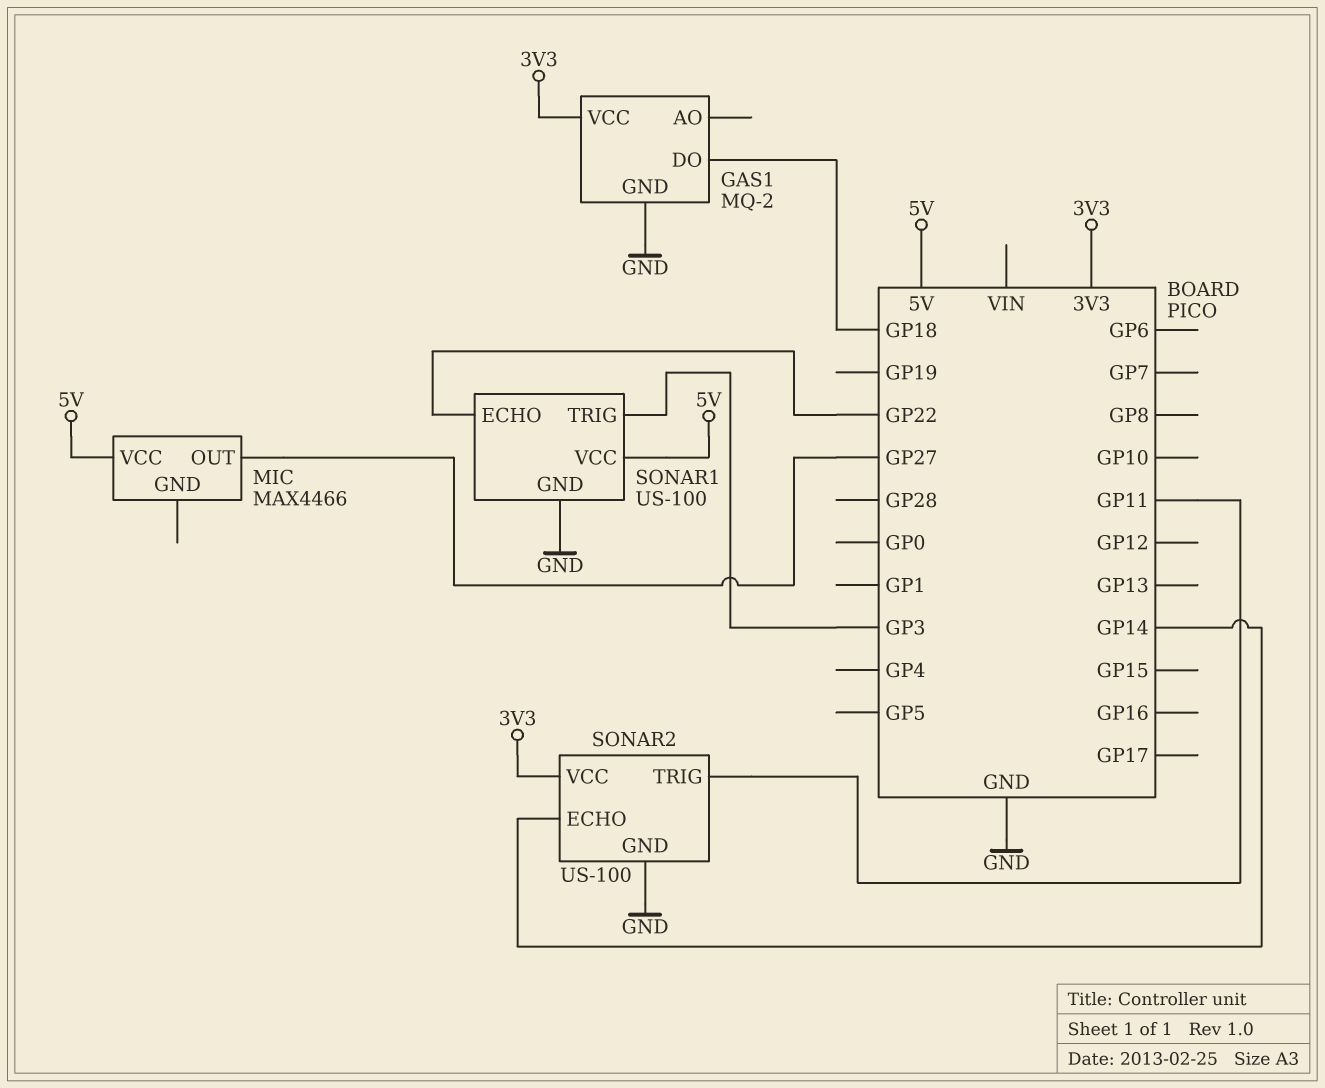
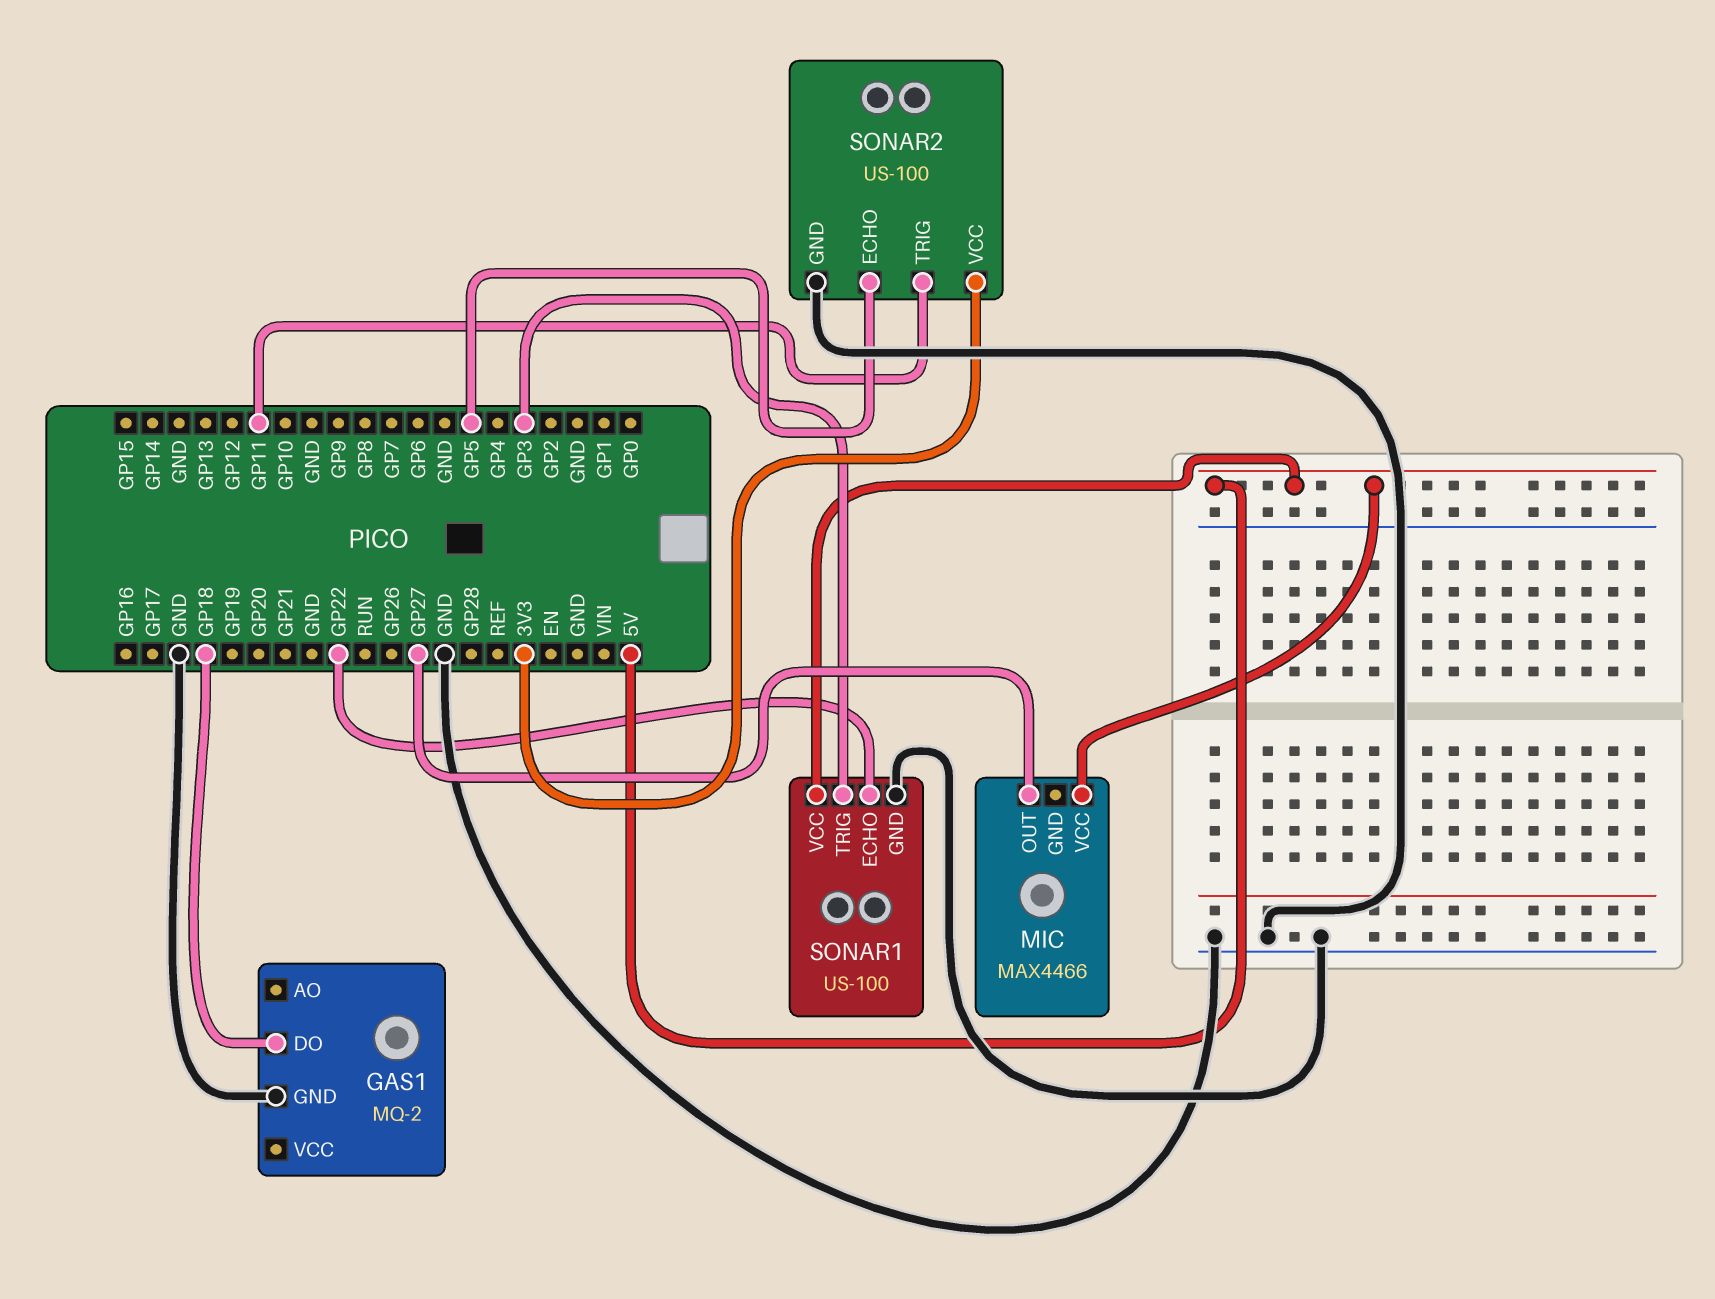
GAS1 pin VCC: 3V3 -> none
SONAR2 pin ECHO: GP14 -> GP5

